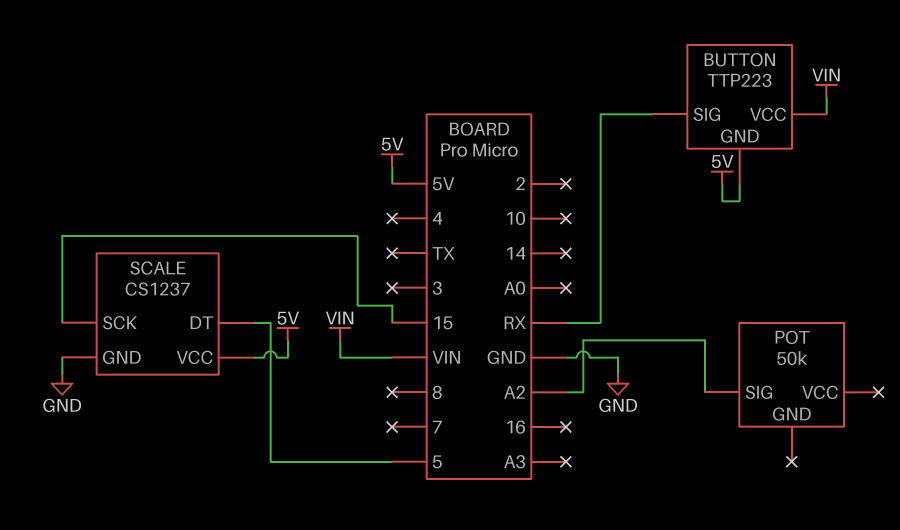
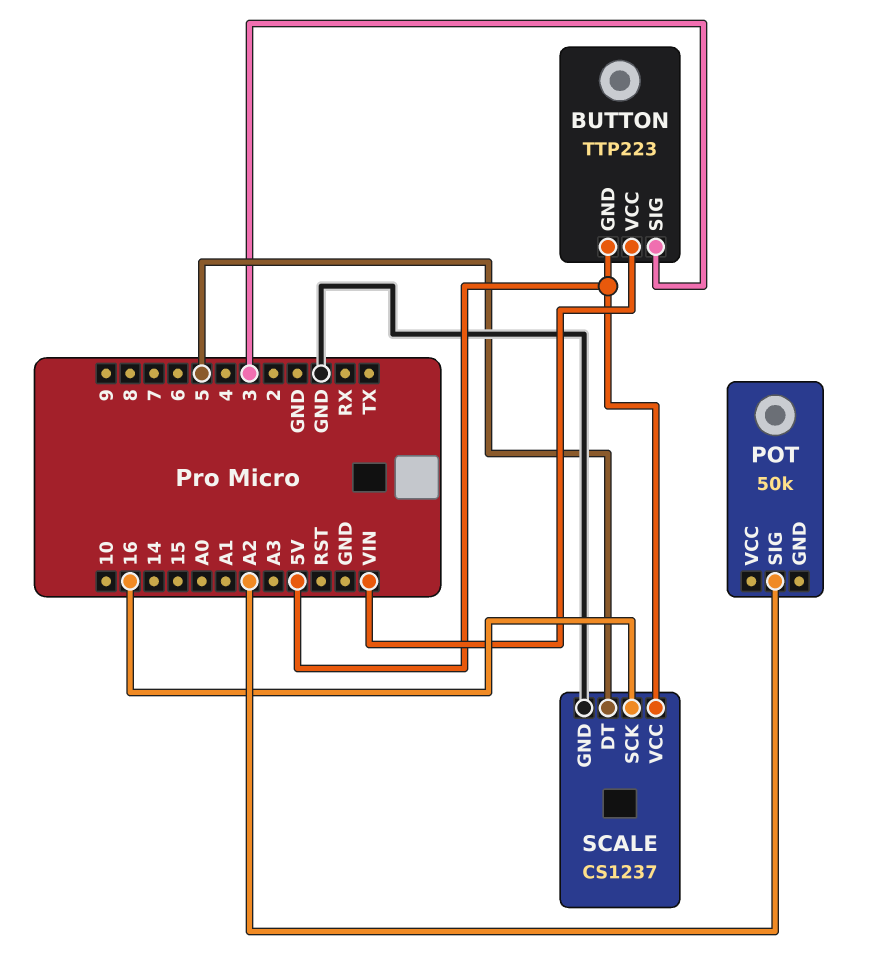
BUTTON pin SIG: RX -> 3
SCALE pin SCK: 15 -> 16

